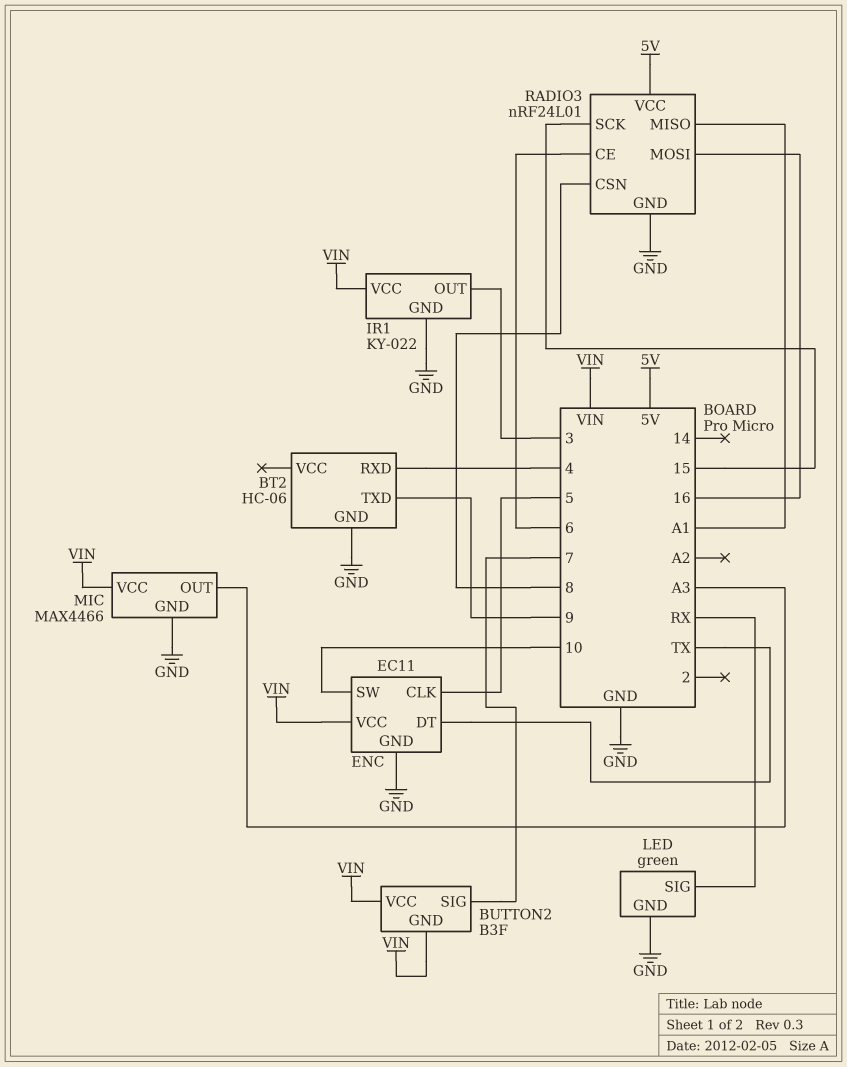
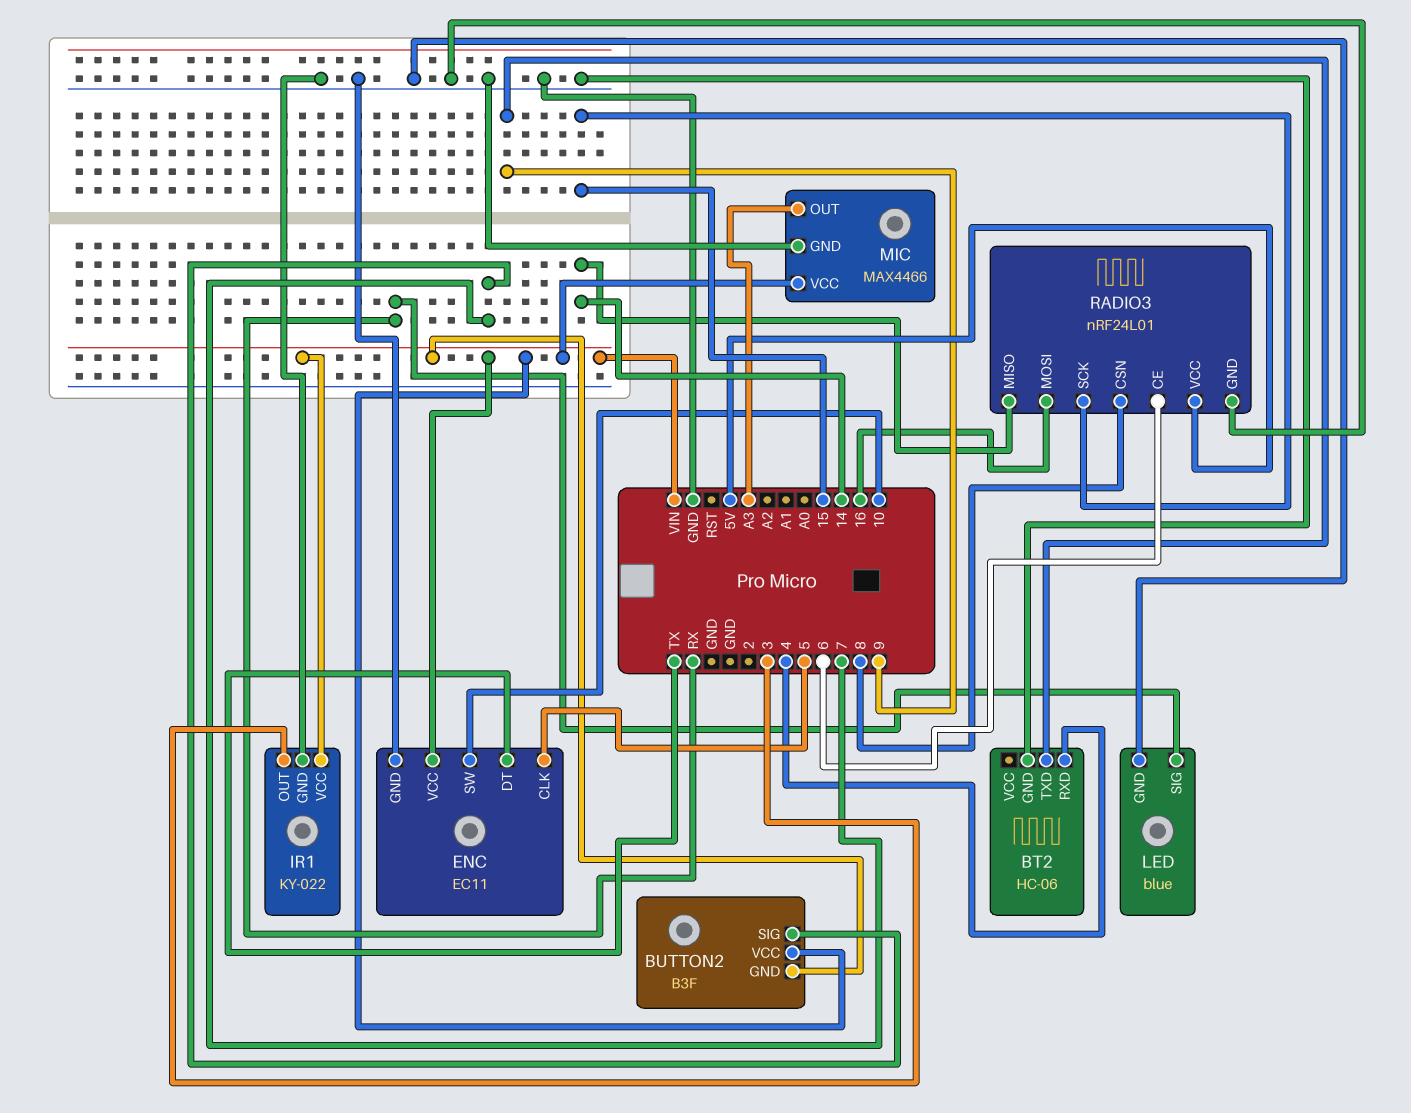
LED: green -> blue
RADIO3 pin MISO: A1 -> 14

